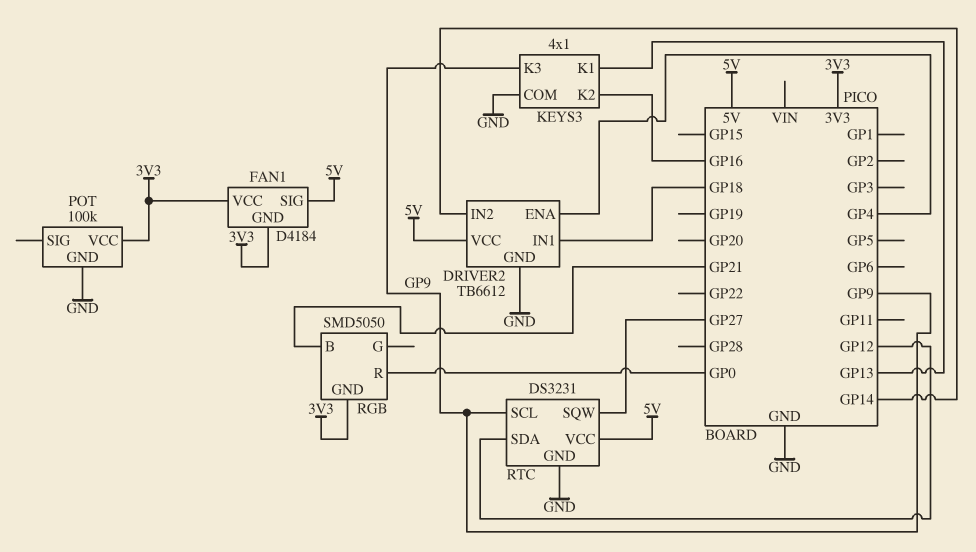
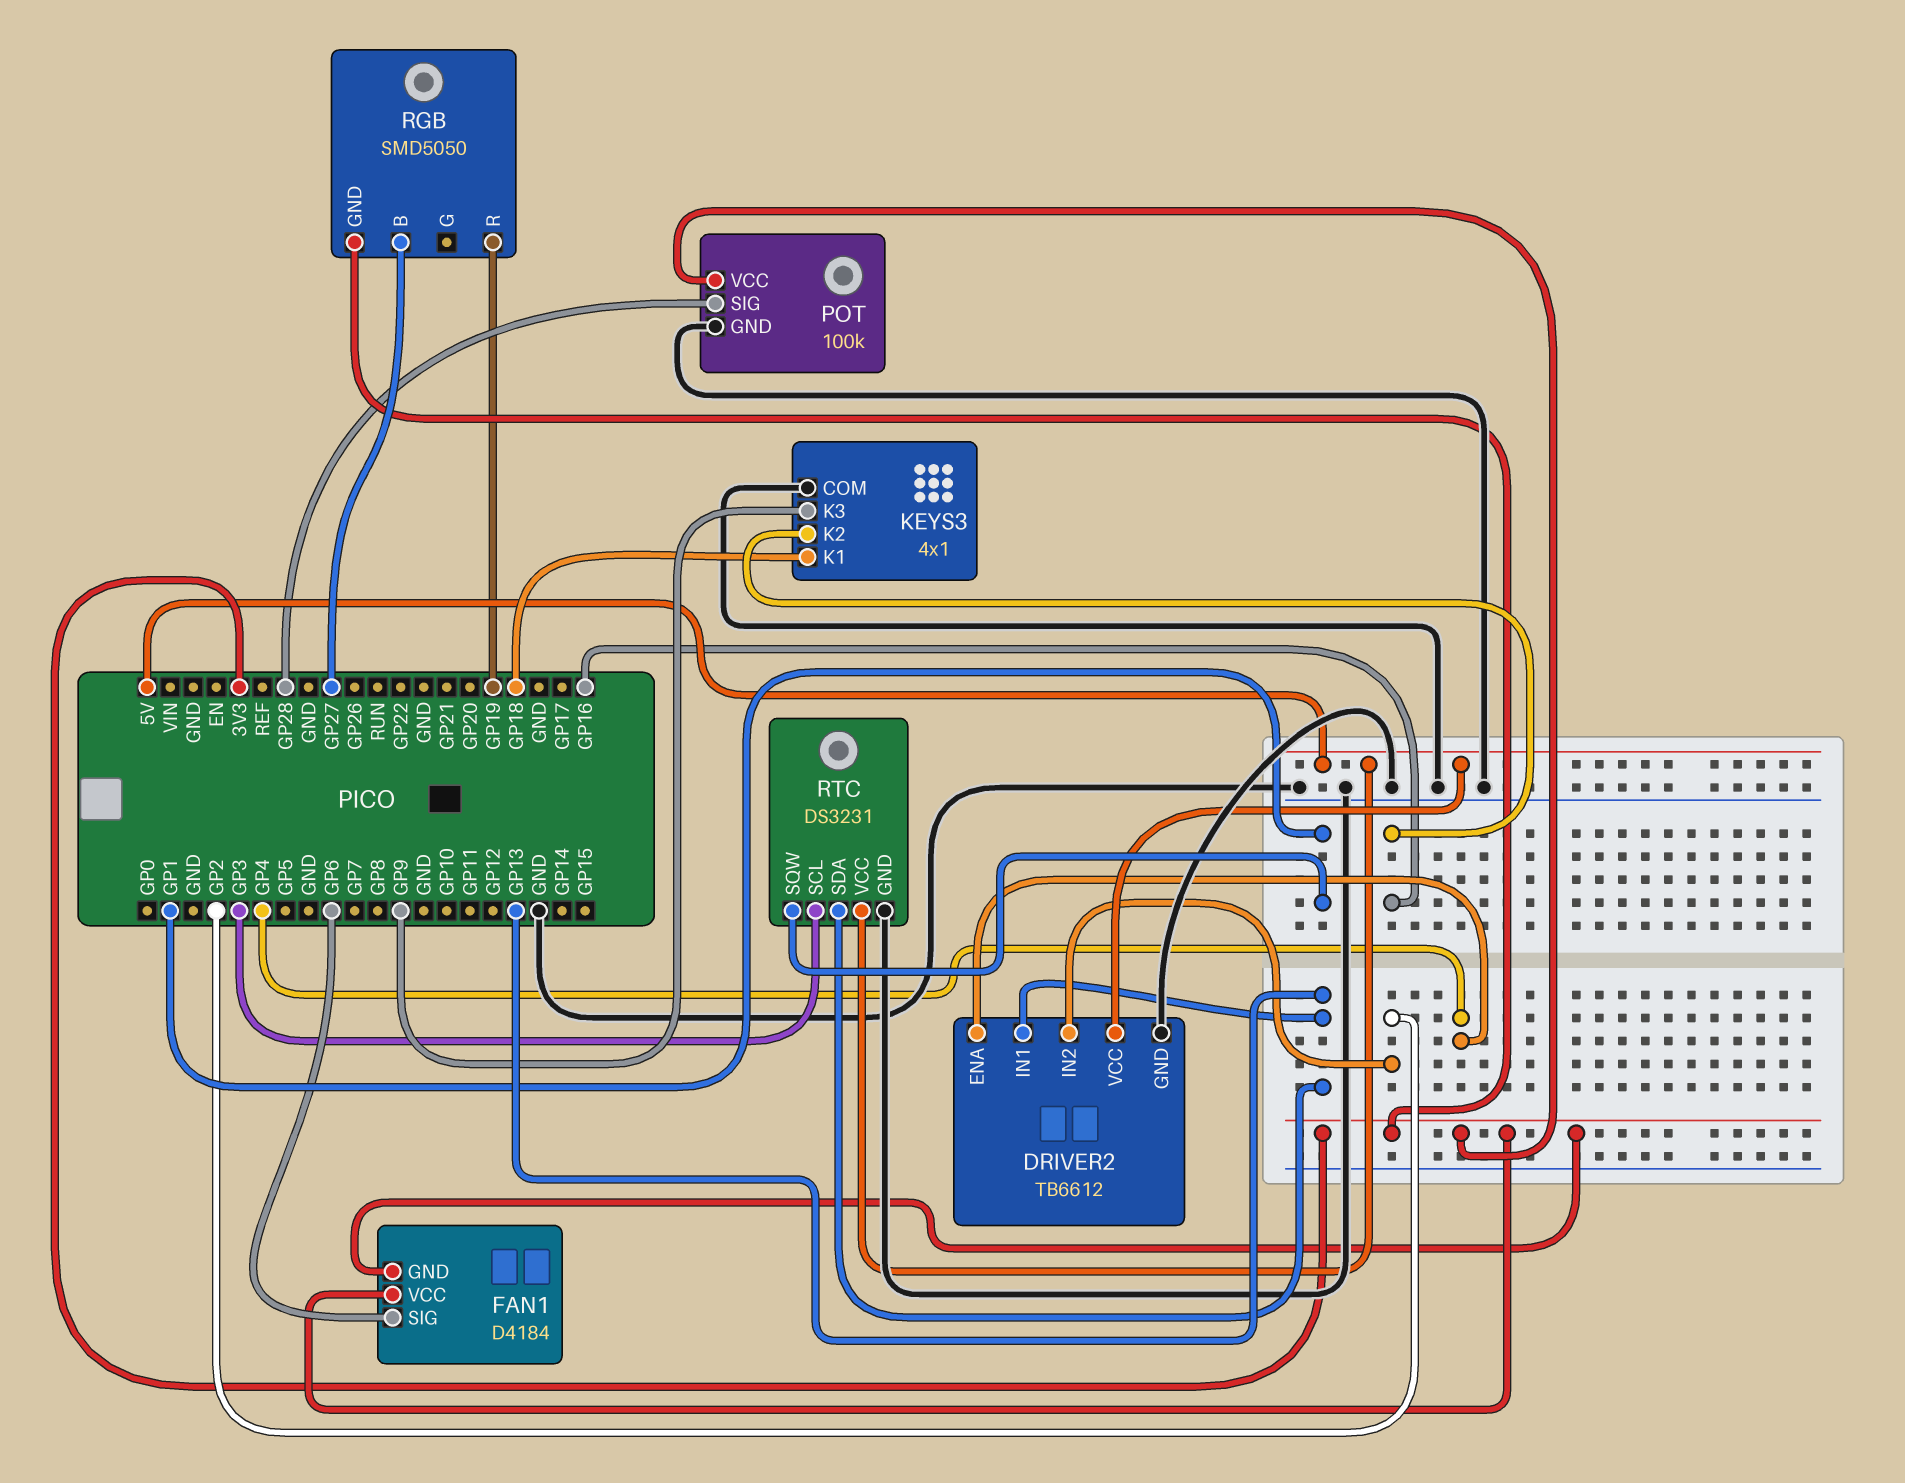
DRIVER2 pin IN1: GP18 -> GP13
DRIVER2 pin IN2: GP14 -> GP2
FAN1 pin SIG: 5V -> GP6
KEYS3 pin K1: GP13 -> GP18
POT pin SIG: none -> GP28
RGB pin B: GP21 -> GP27
RGB pin R: GP0 -> GP19
RTC pin SCL: GP9 -> GP3
RTC pin SDA: GP12 -> GP13
RTC pin SQW: GP27 -> GP1

